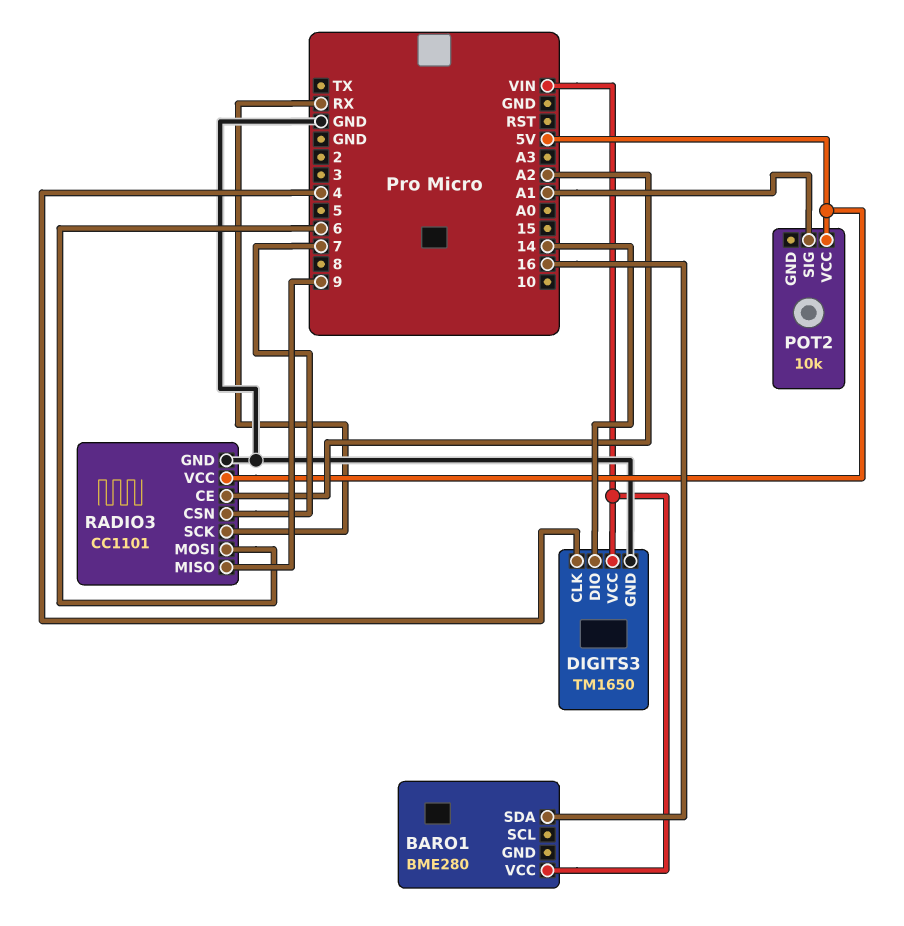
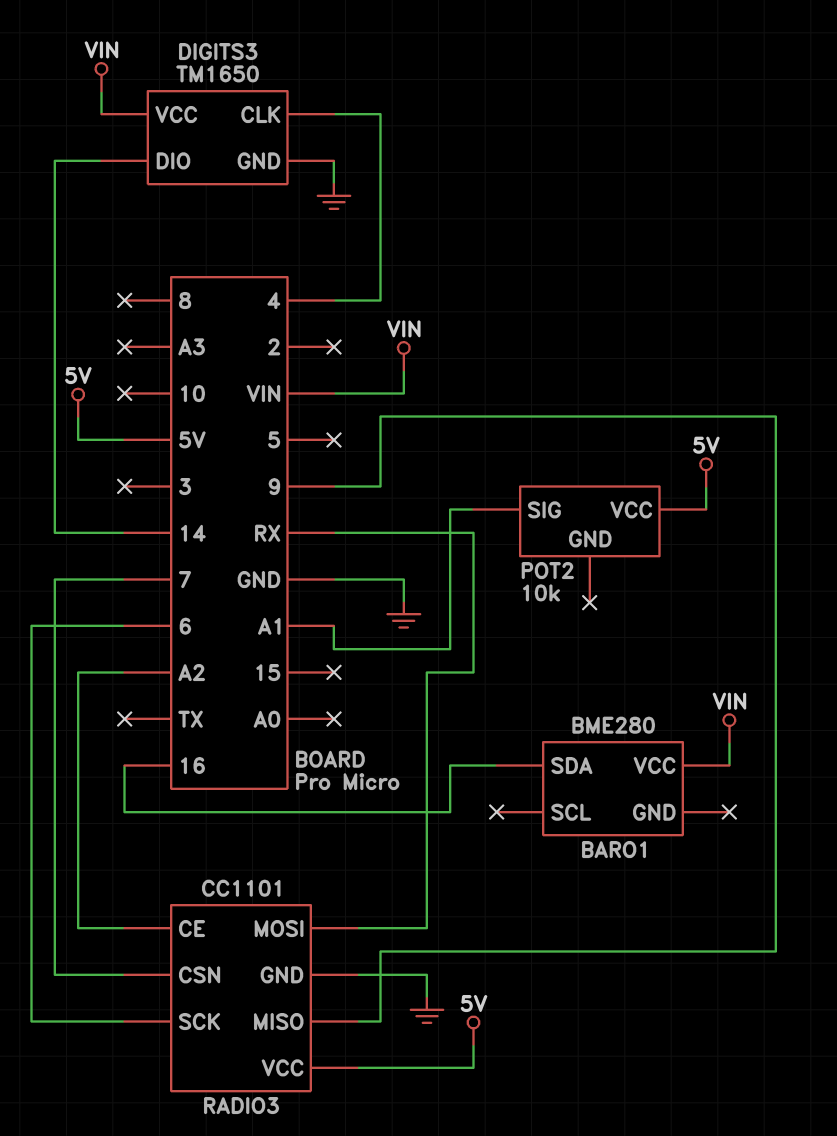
RADIO3 pin MOSI: 6 -> RX
RADIO3 pin SCK: RX -> 6

